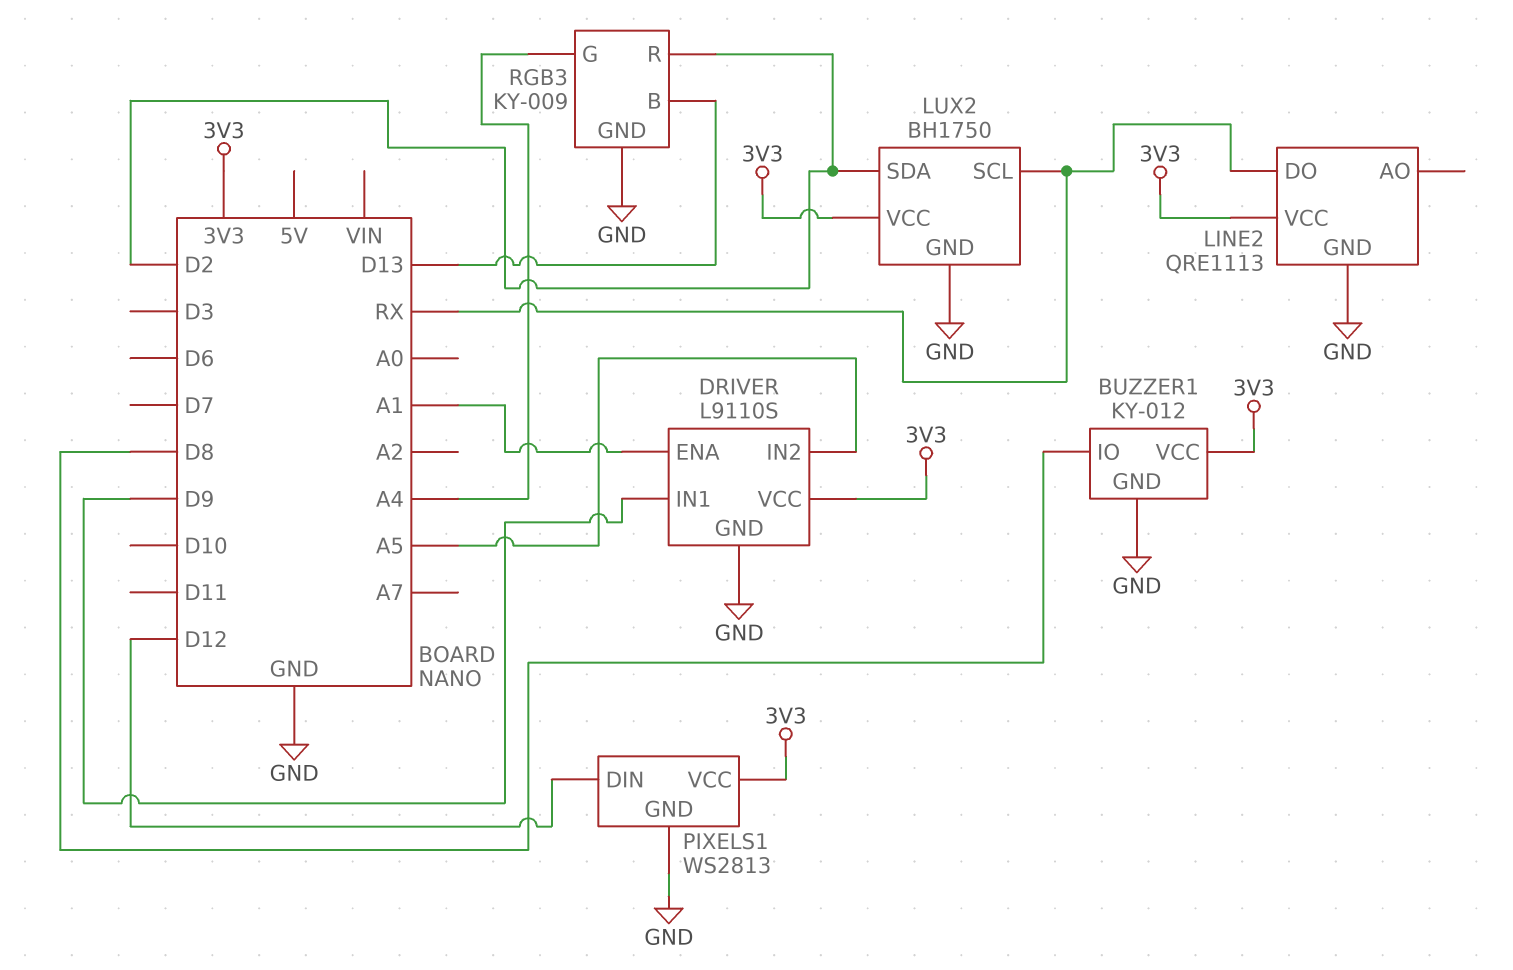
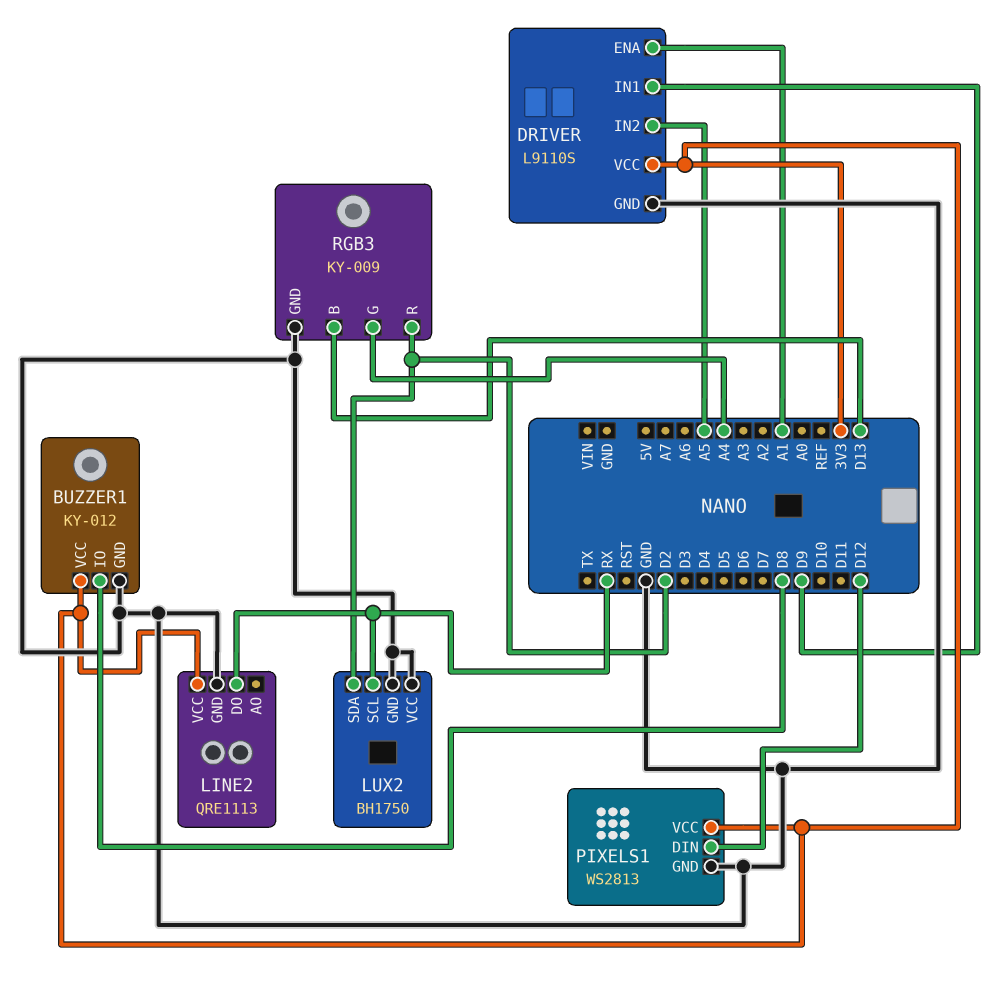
LUX2 pin VCC: 3V3 -> GND

